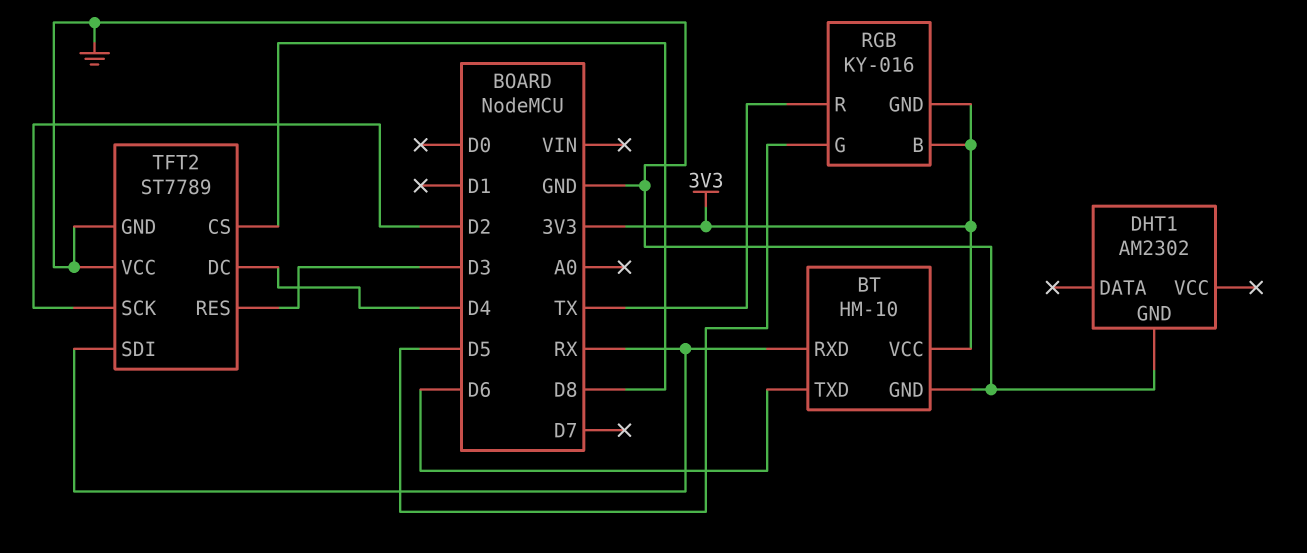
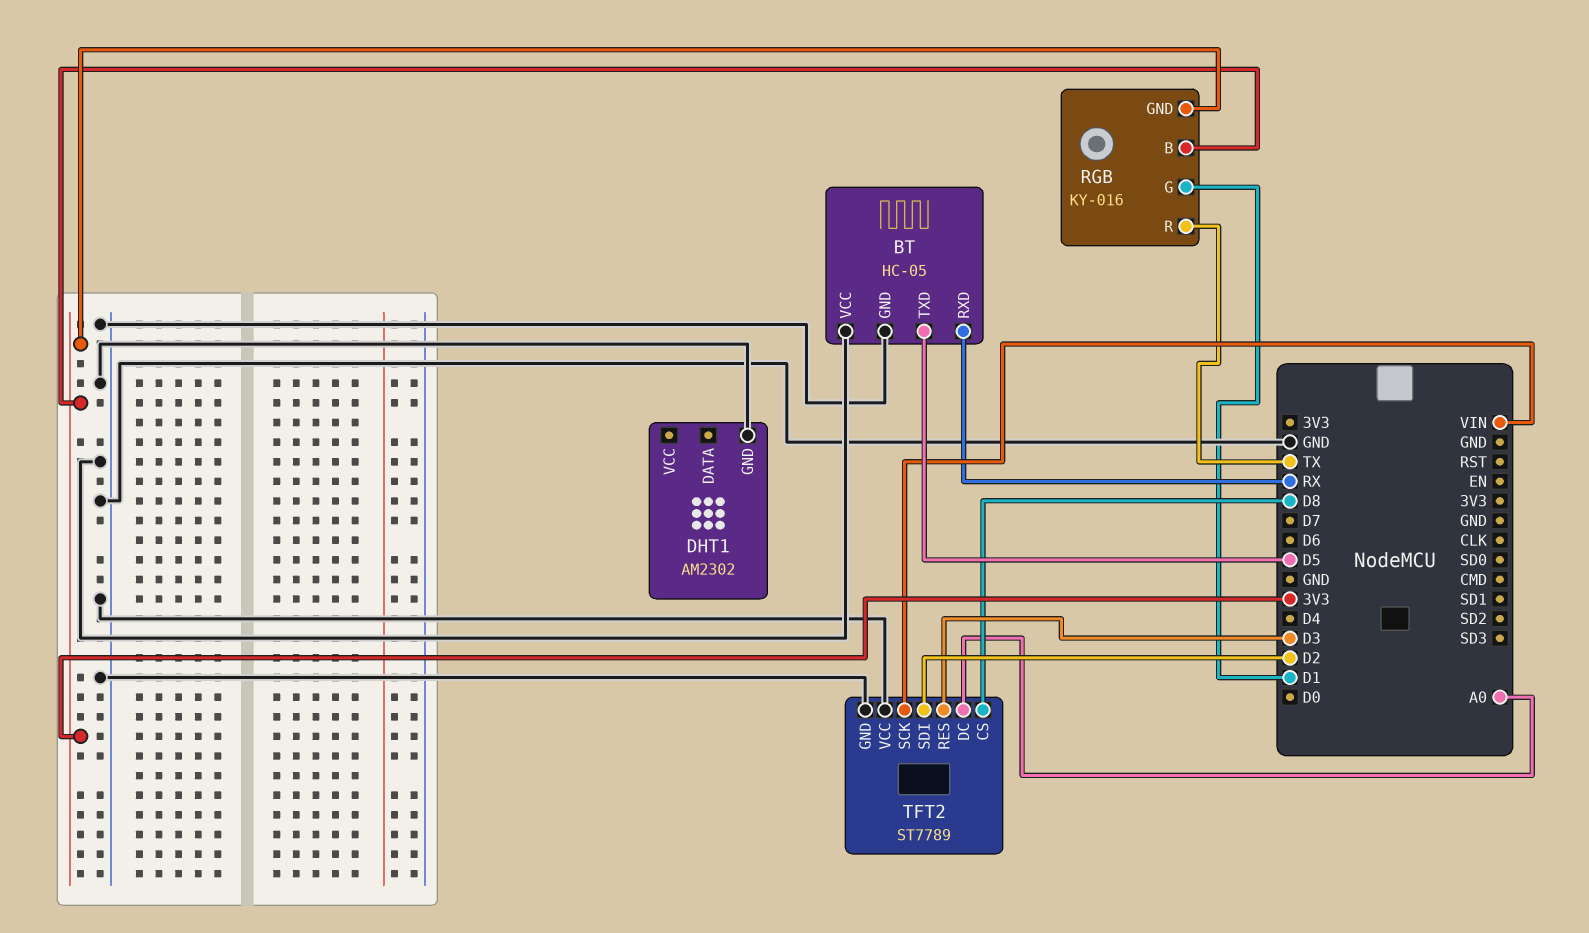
BT: HM-10 -> HC-05
BT pin TXD: D6 -> D5
BT pin VCC: 3V3 -> GND
RGB pin G: D5 -> D1
TFT2 pin DC: D4 -> A0
TFT2 pin SCK: D2 -> VIN
TFT2 pin SDI: RX -> D2

